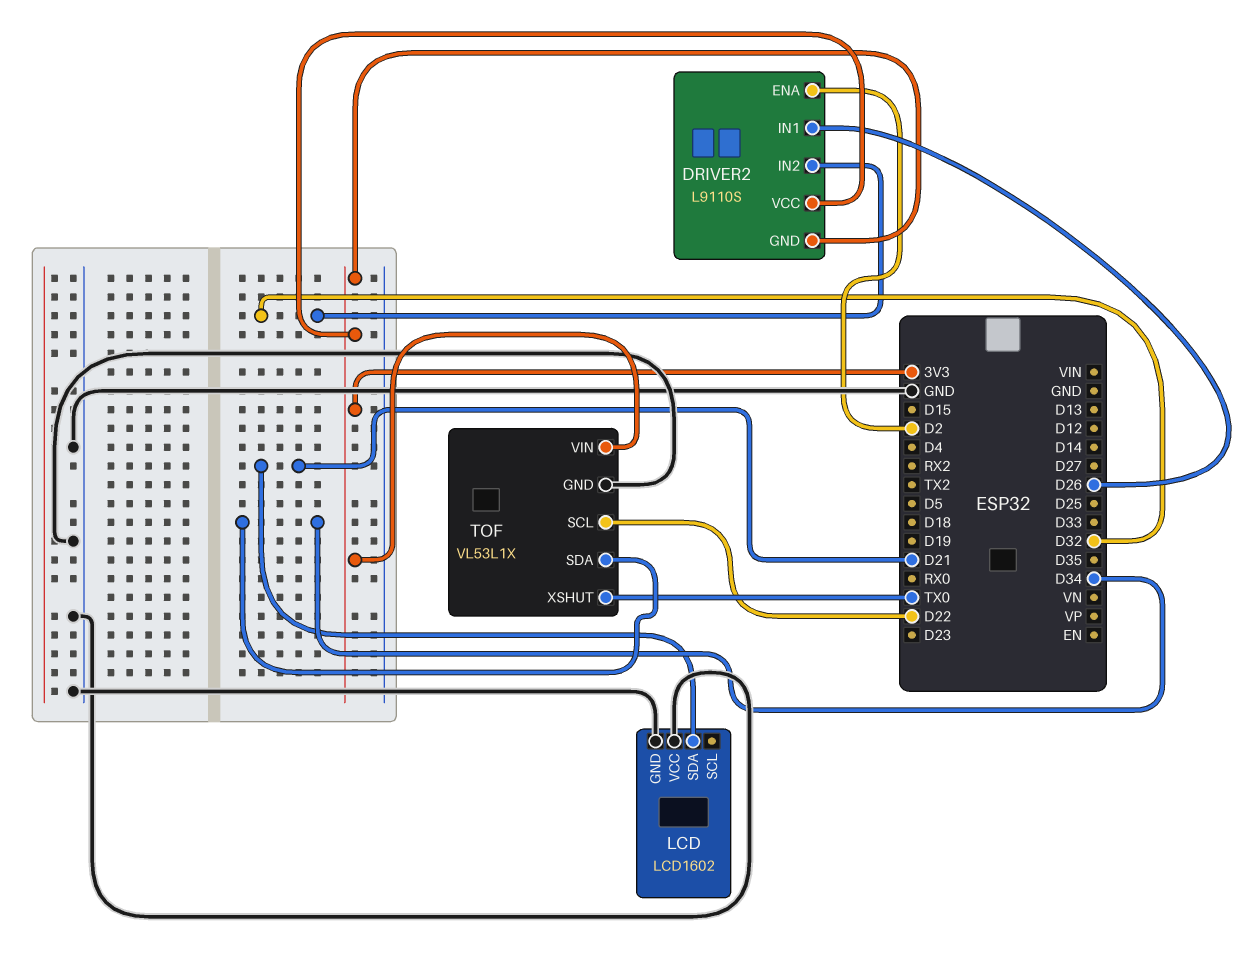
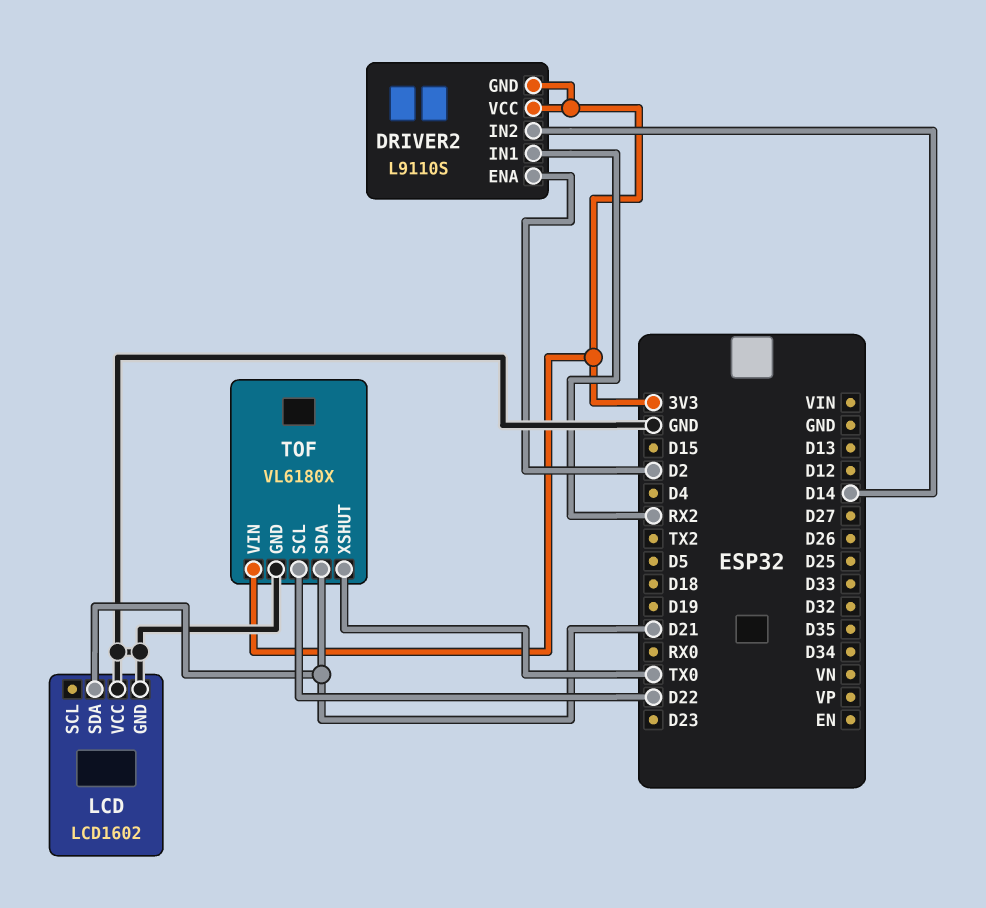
DRIVER2 pin IN1: D26 -> RX2
DRIVER2 pin IN2: D32 -> D14
TOF: VL53L1X -> VL6180X
TOF pin SDA: D34 -> D21

